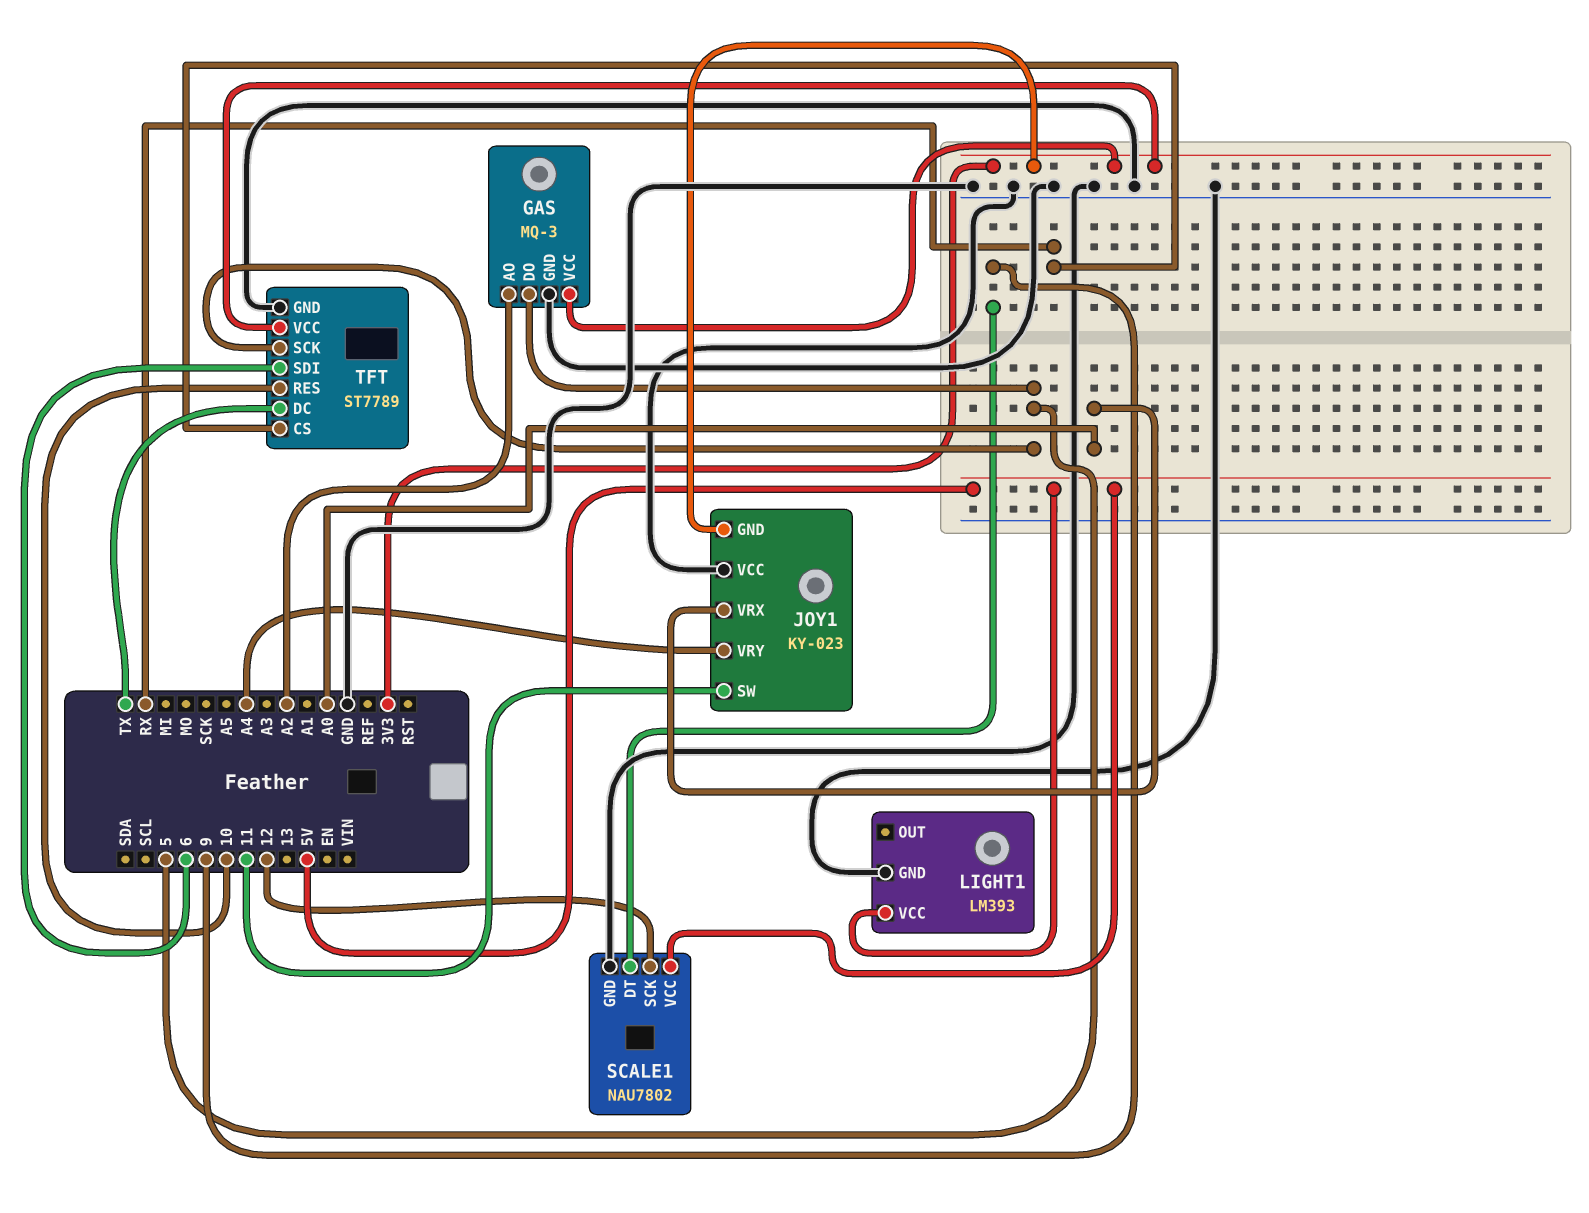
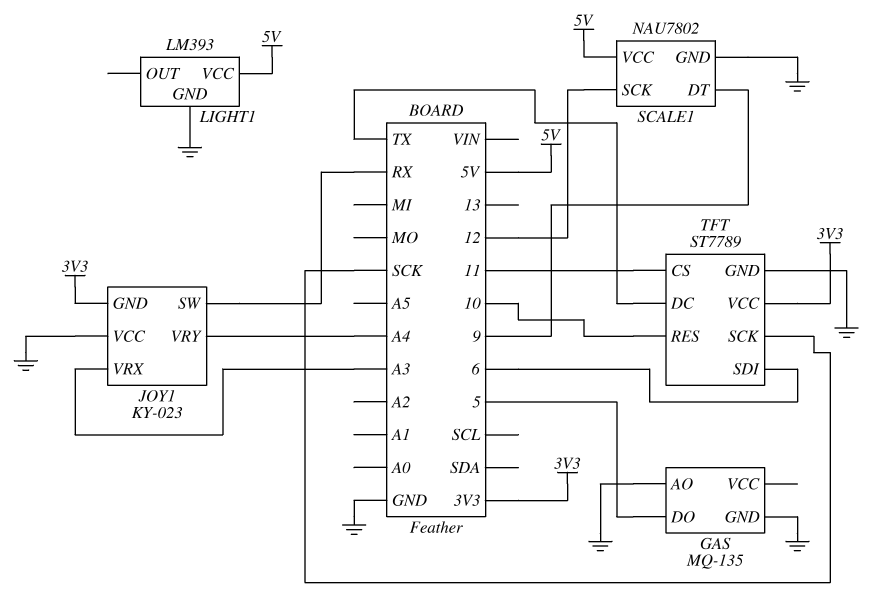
GAS: MQ-3 -> MQ-135
GAS pin AO: A2 -> GND
GAS pin VCC: 3V3 -> none
JOY1 pin SW: 11 -> RX
JOY1 pin VRX: A0 -> A3
TFT pin CS: RX -> 11
TFT pin SCK: 5 -> SCK

